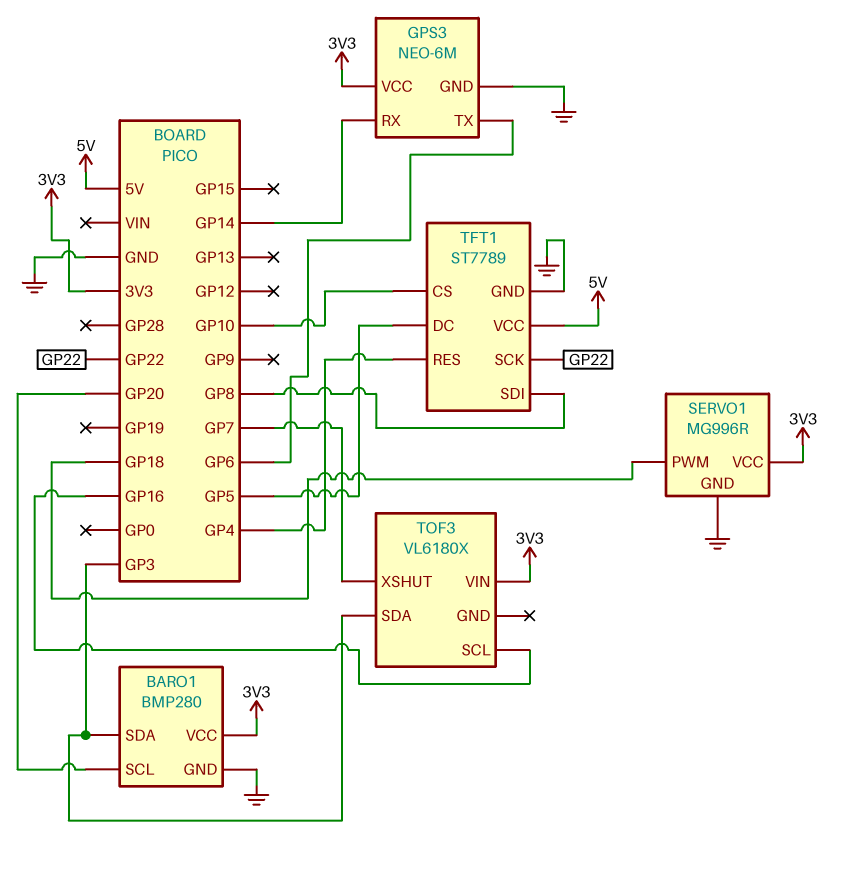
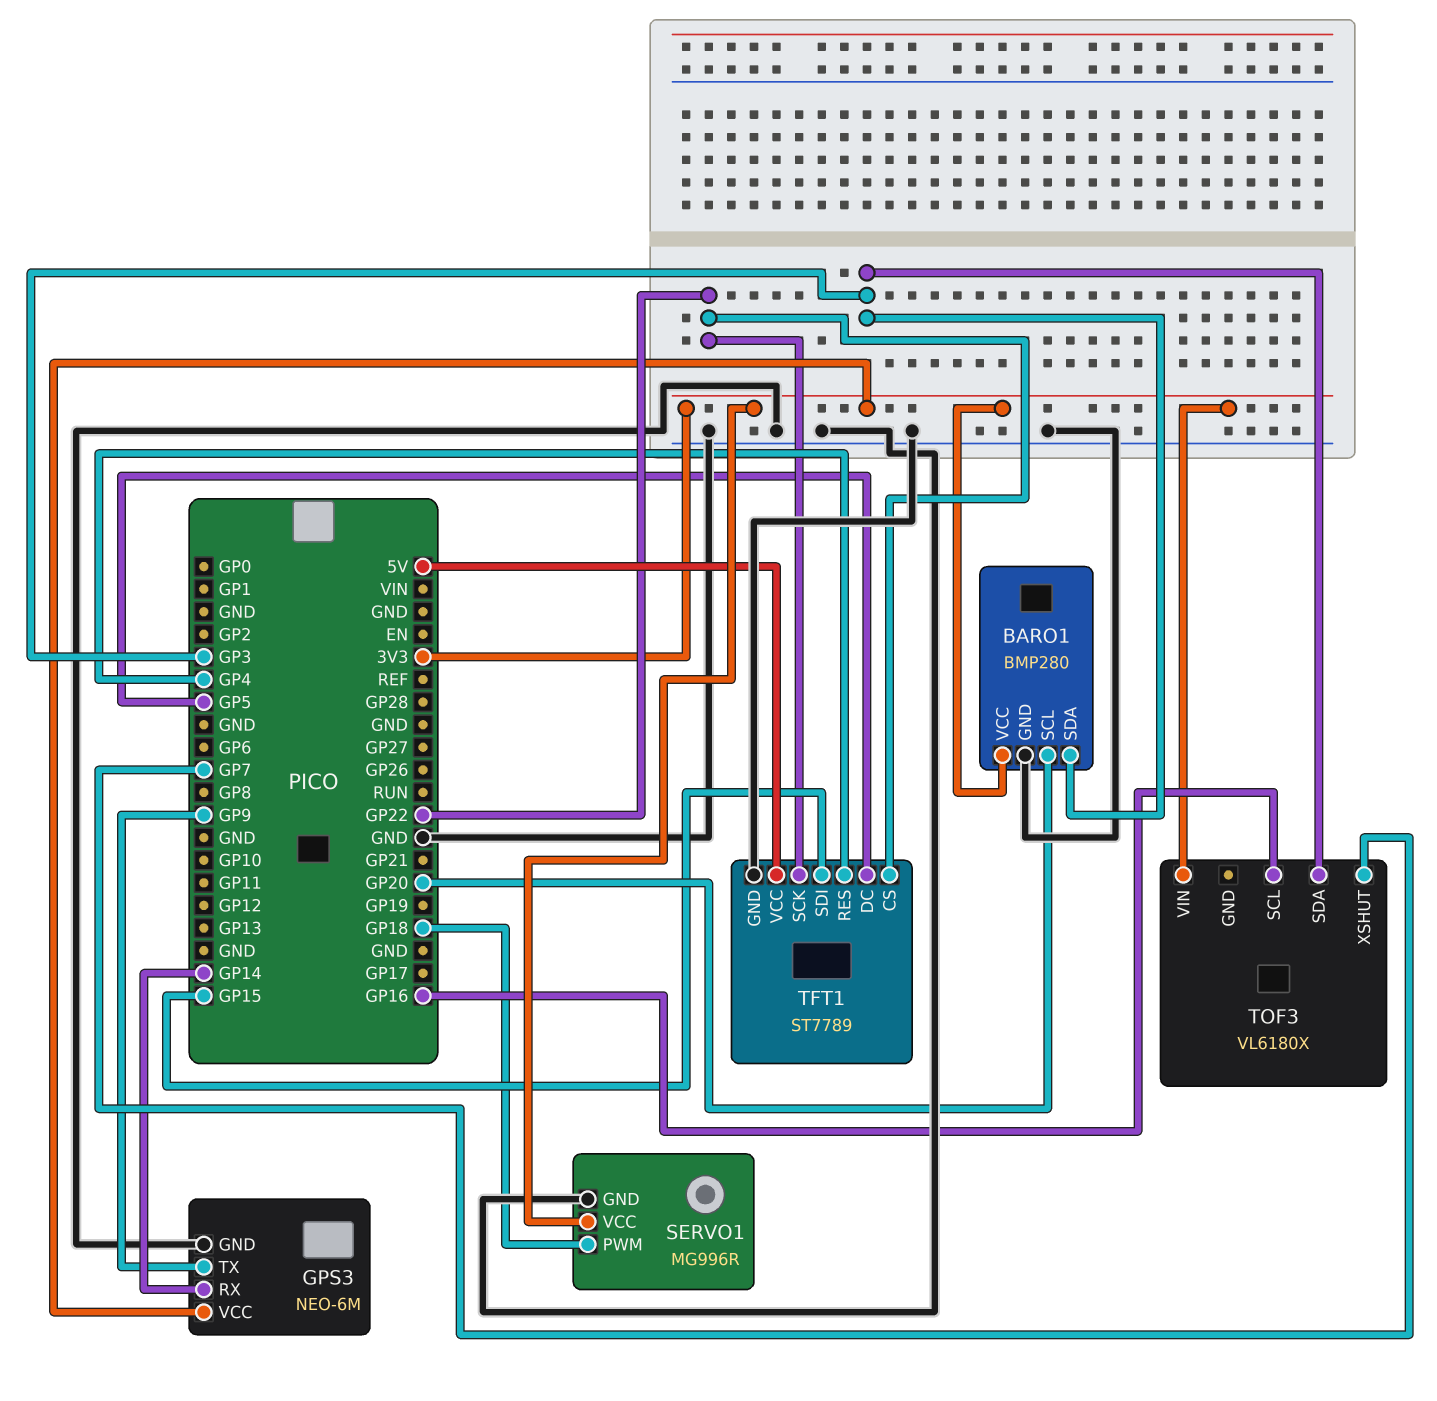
GPS3 pin TX: GP6 -> GP9
TFT1 pin CS: GP10 -> GP22
TFT1 pin SDI: GP8 -> GP15

